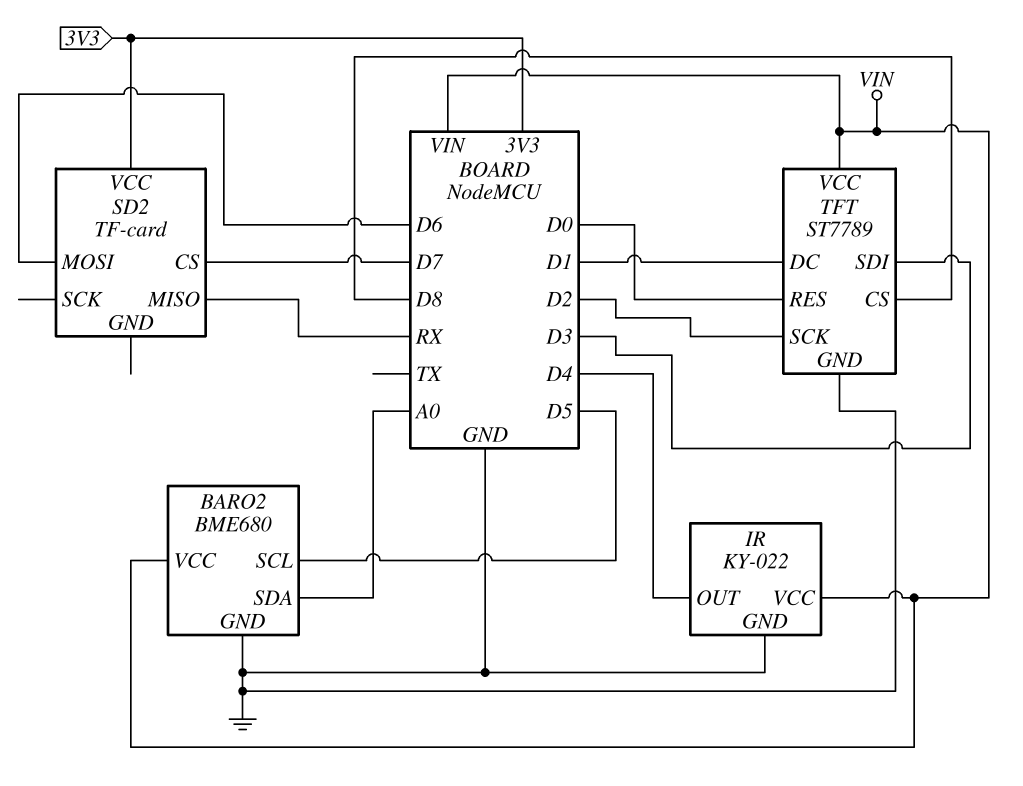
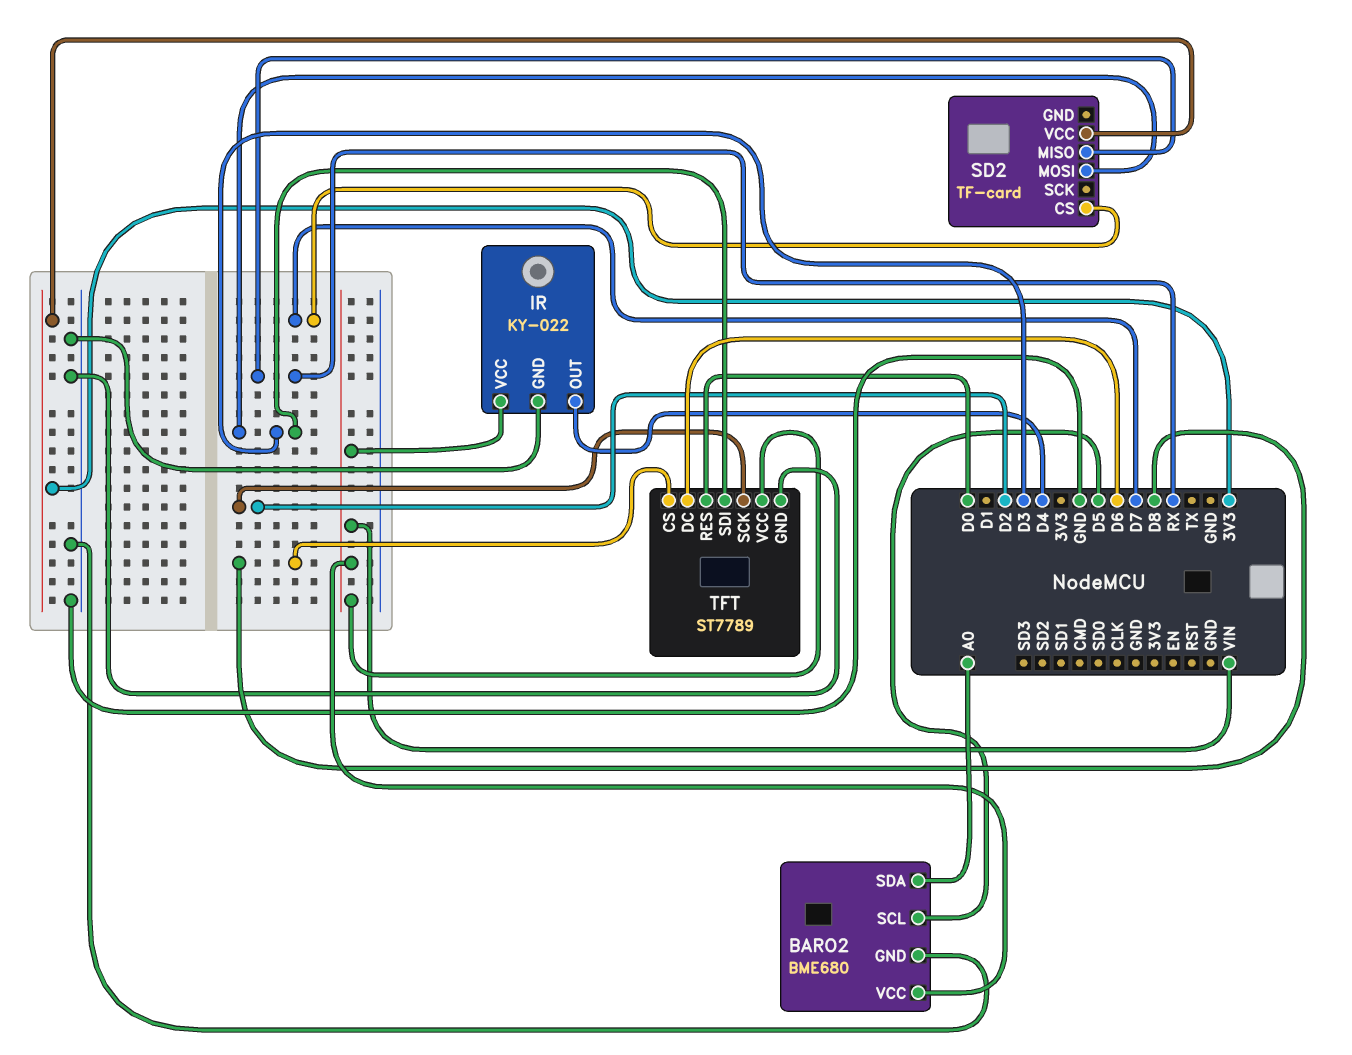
SD2 pin MOSI: D6 -> D3
TFT pin DC: D1 -> D6

